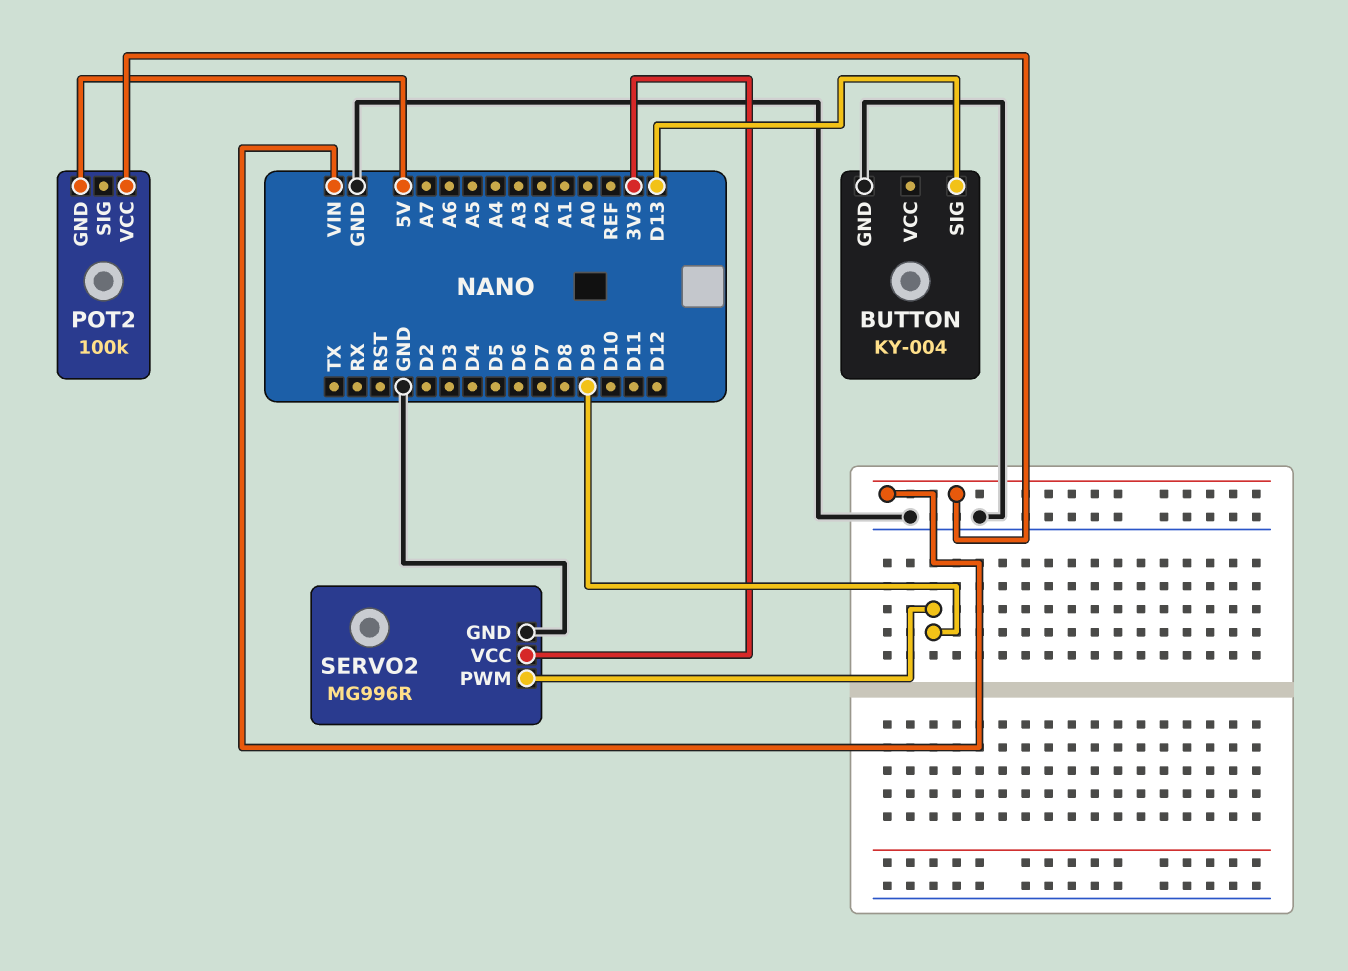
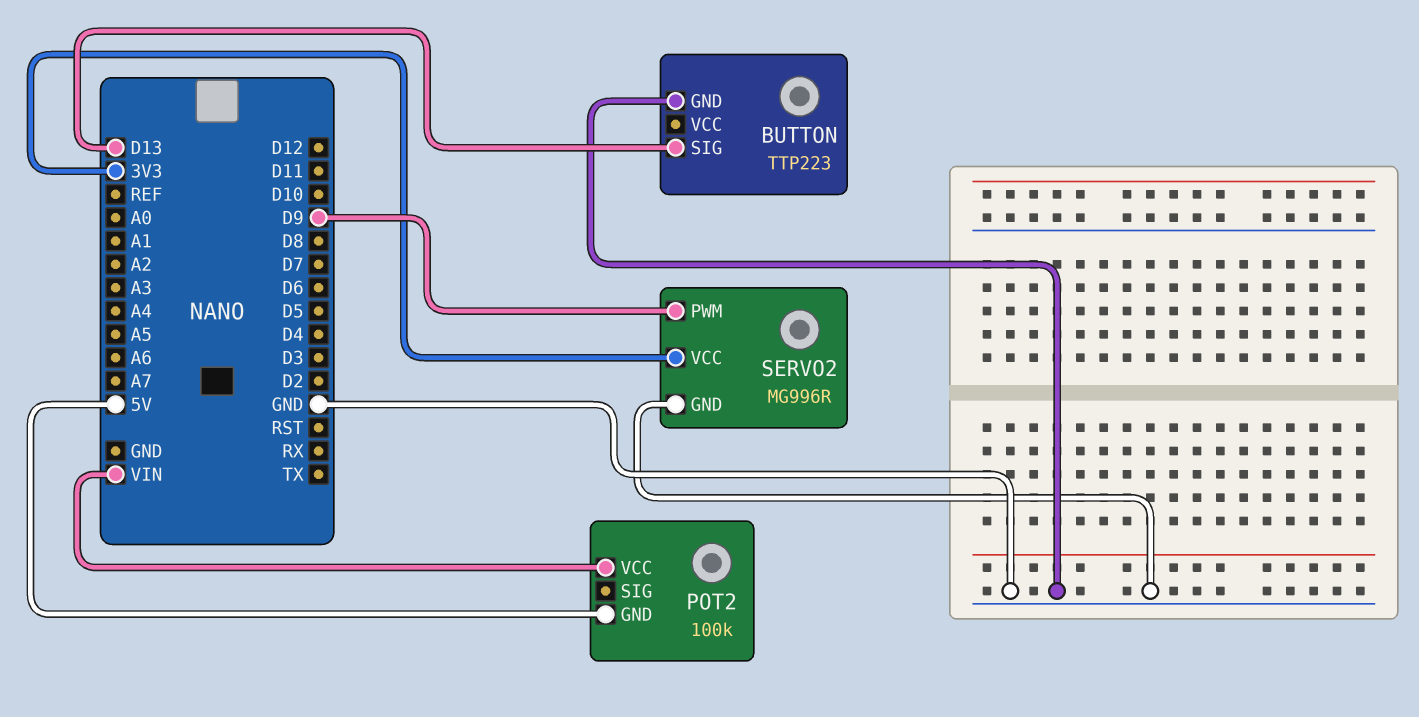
BUTTON: KY-004 -> TTP223

